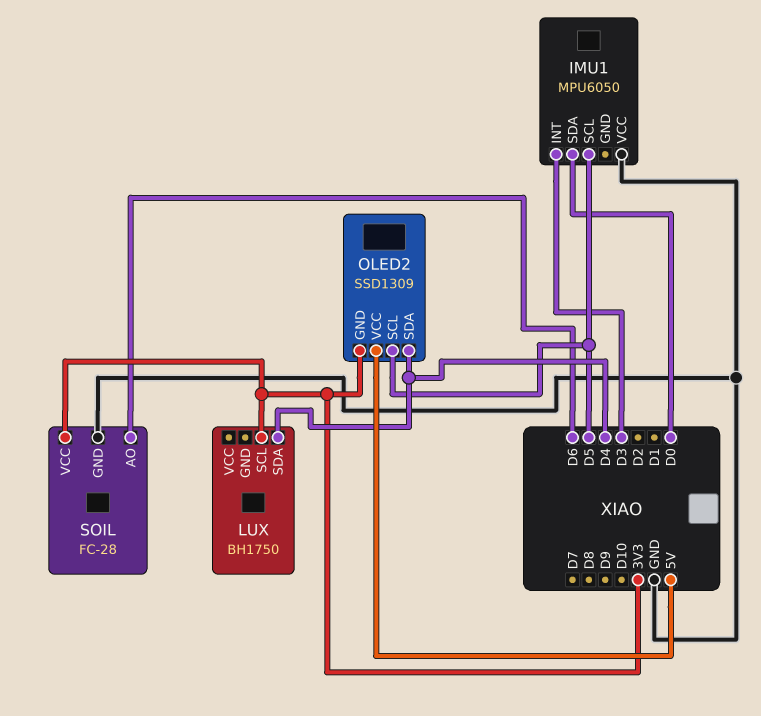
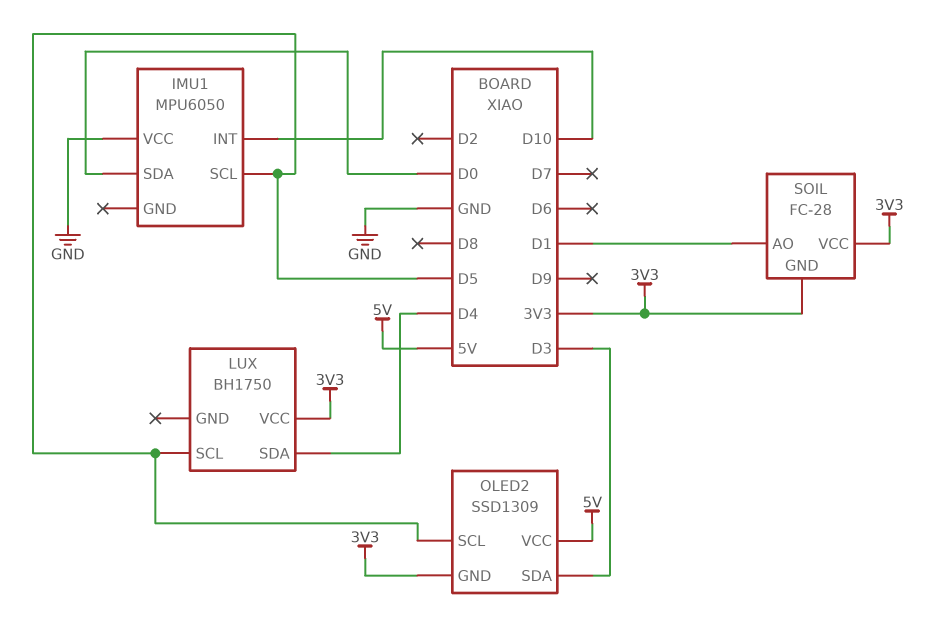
IMU1 pin INT: D3 -> D10
LUX pin SCL: 3V3 -> D5
LUX pin VCC: none -> 3V3
OLED2 pin SDA: D4 -> D3
SOIL pin AO: D6 -> D1
SOIL pin GND: GND -> 3V3

